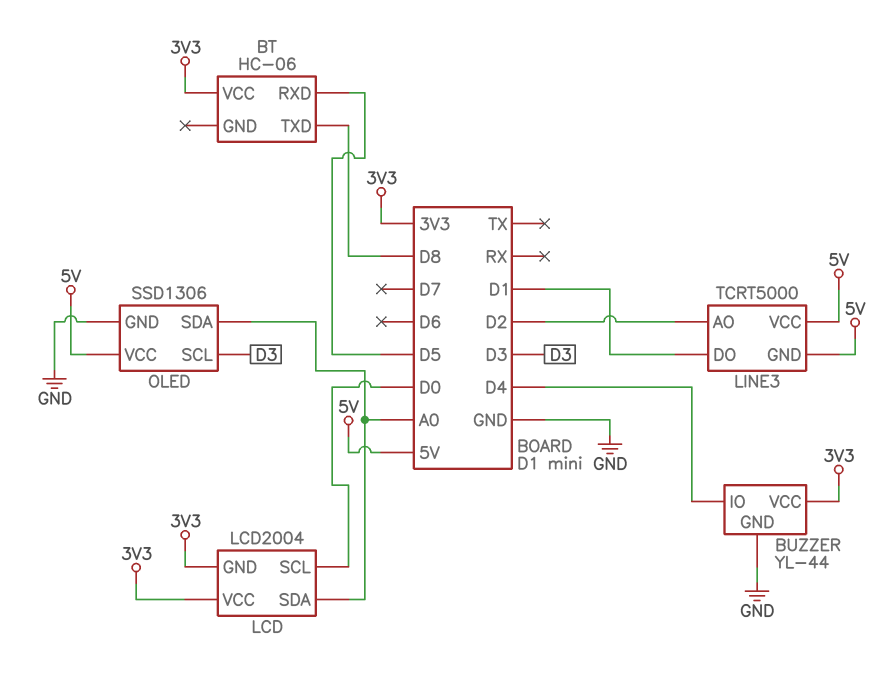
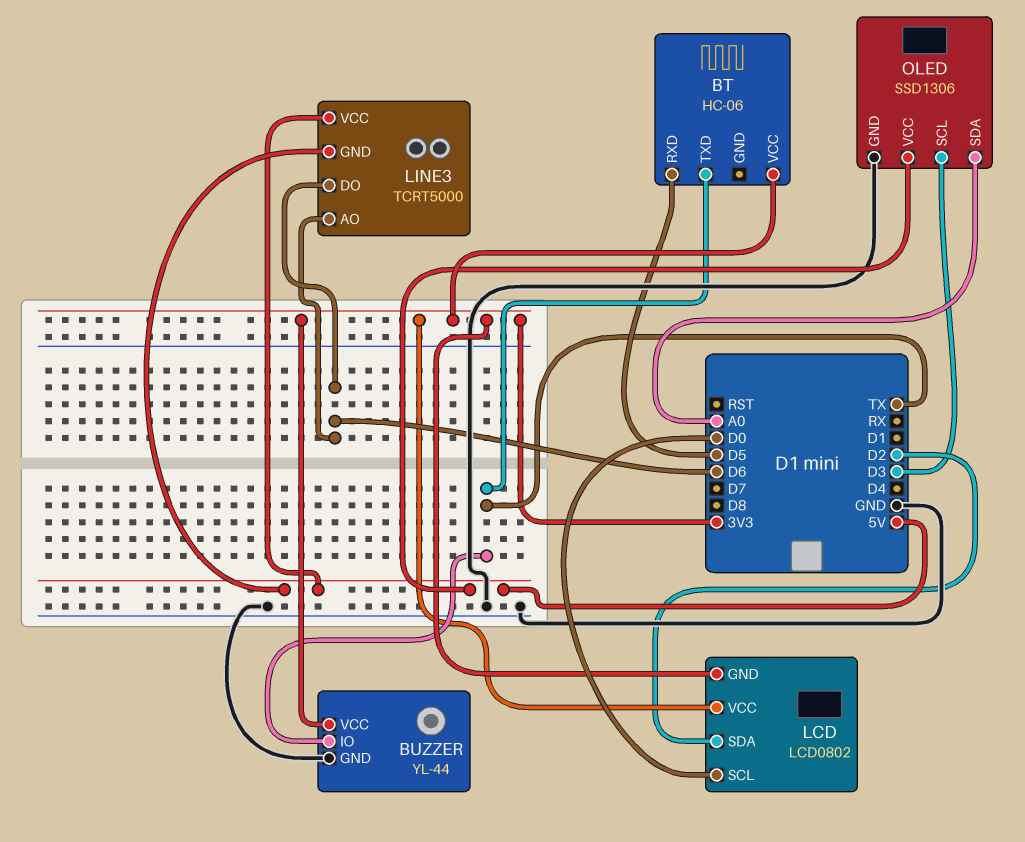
BT pin TXD: D8 -> TX
BUZZER pin IO: D4 -> TX
LCD: LCD2004 -> LCD0802
LCD pin SDA: A0 -> D2
LINE3 pin AO: D2 -> D6
LINE3 pin DO: D1 -> D6

